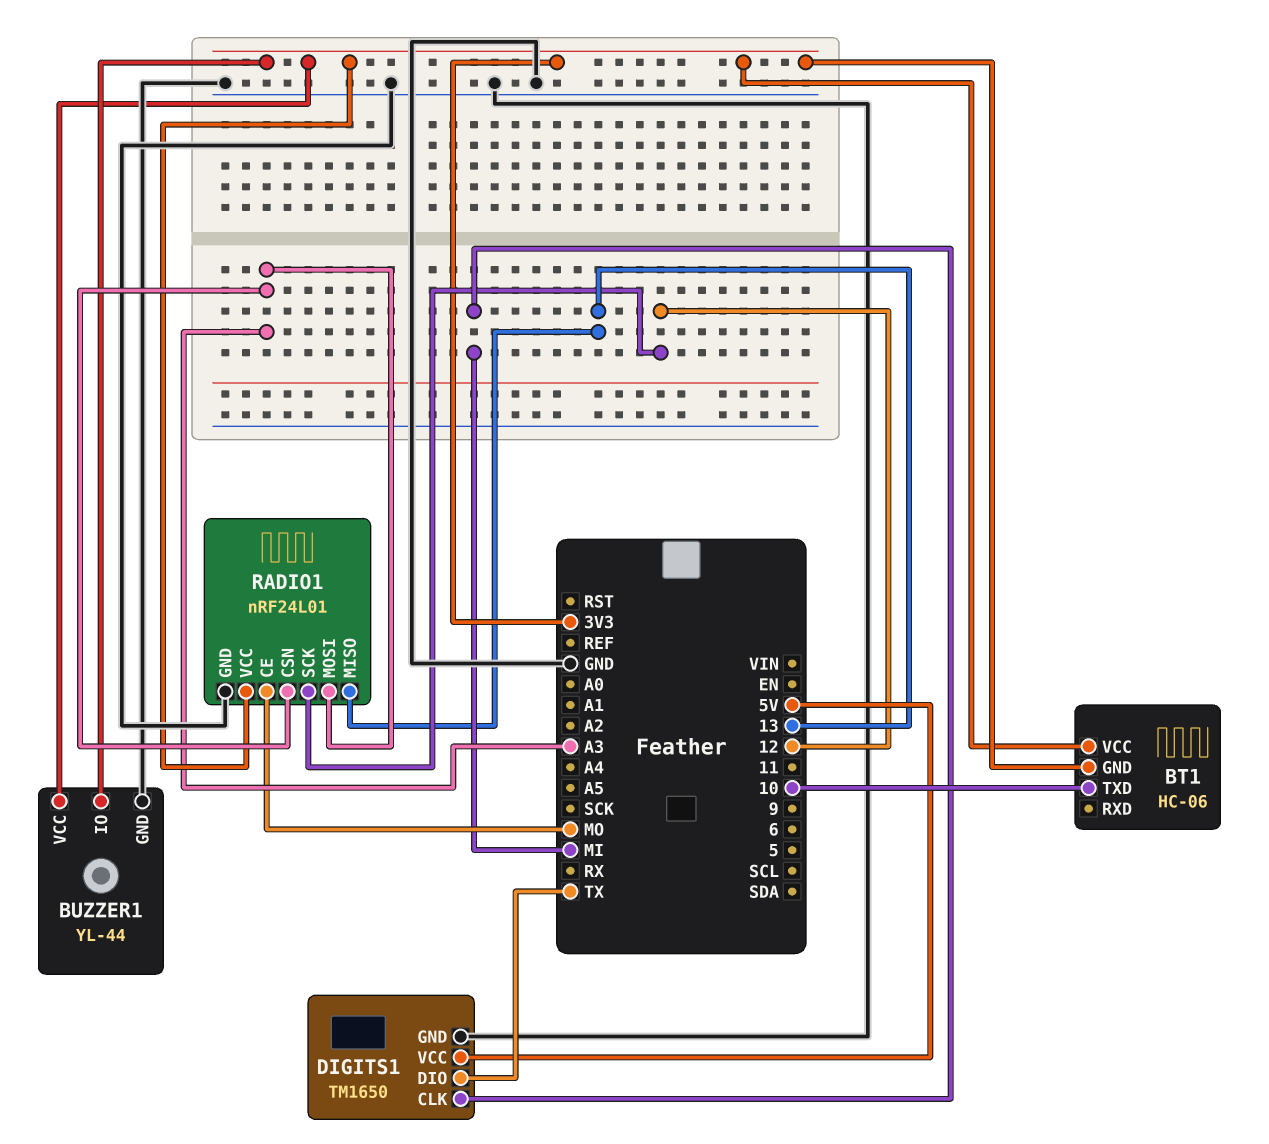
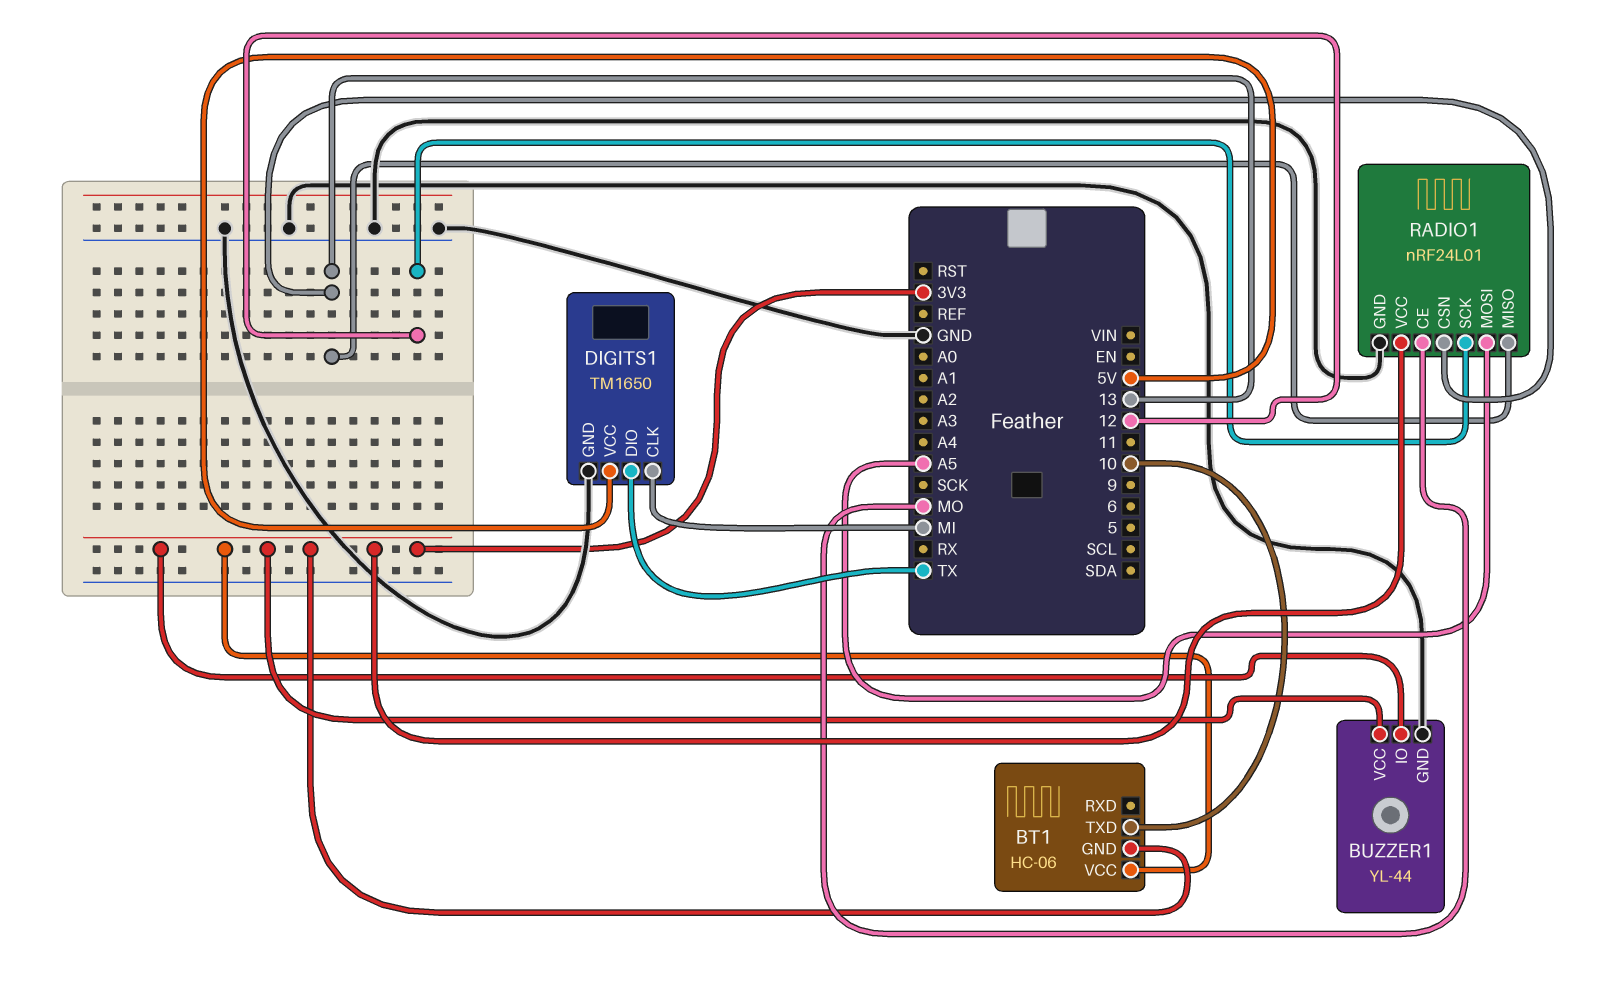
RADIO1 pin CSN: A3 -> 13
RADIO1 pin MOSI: A3 -> A5

